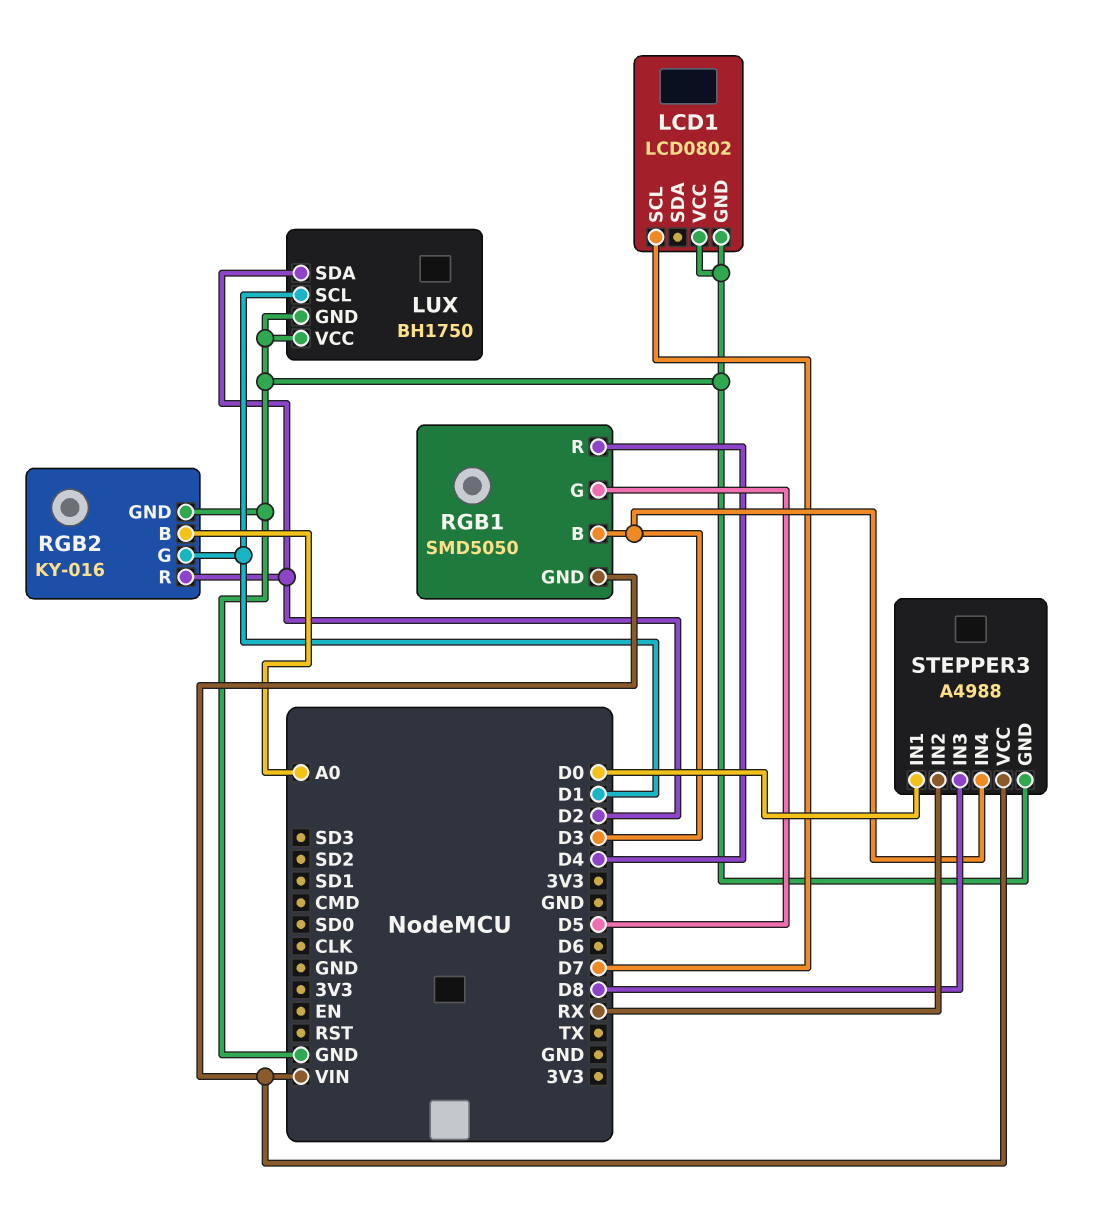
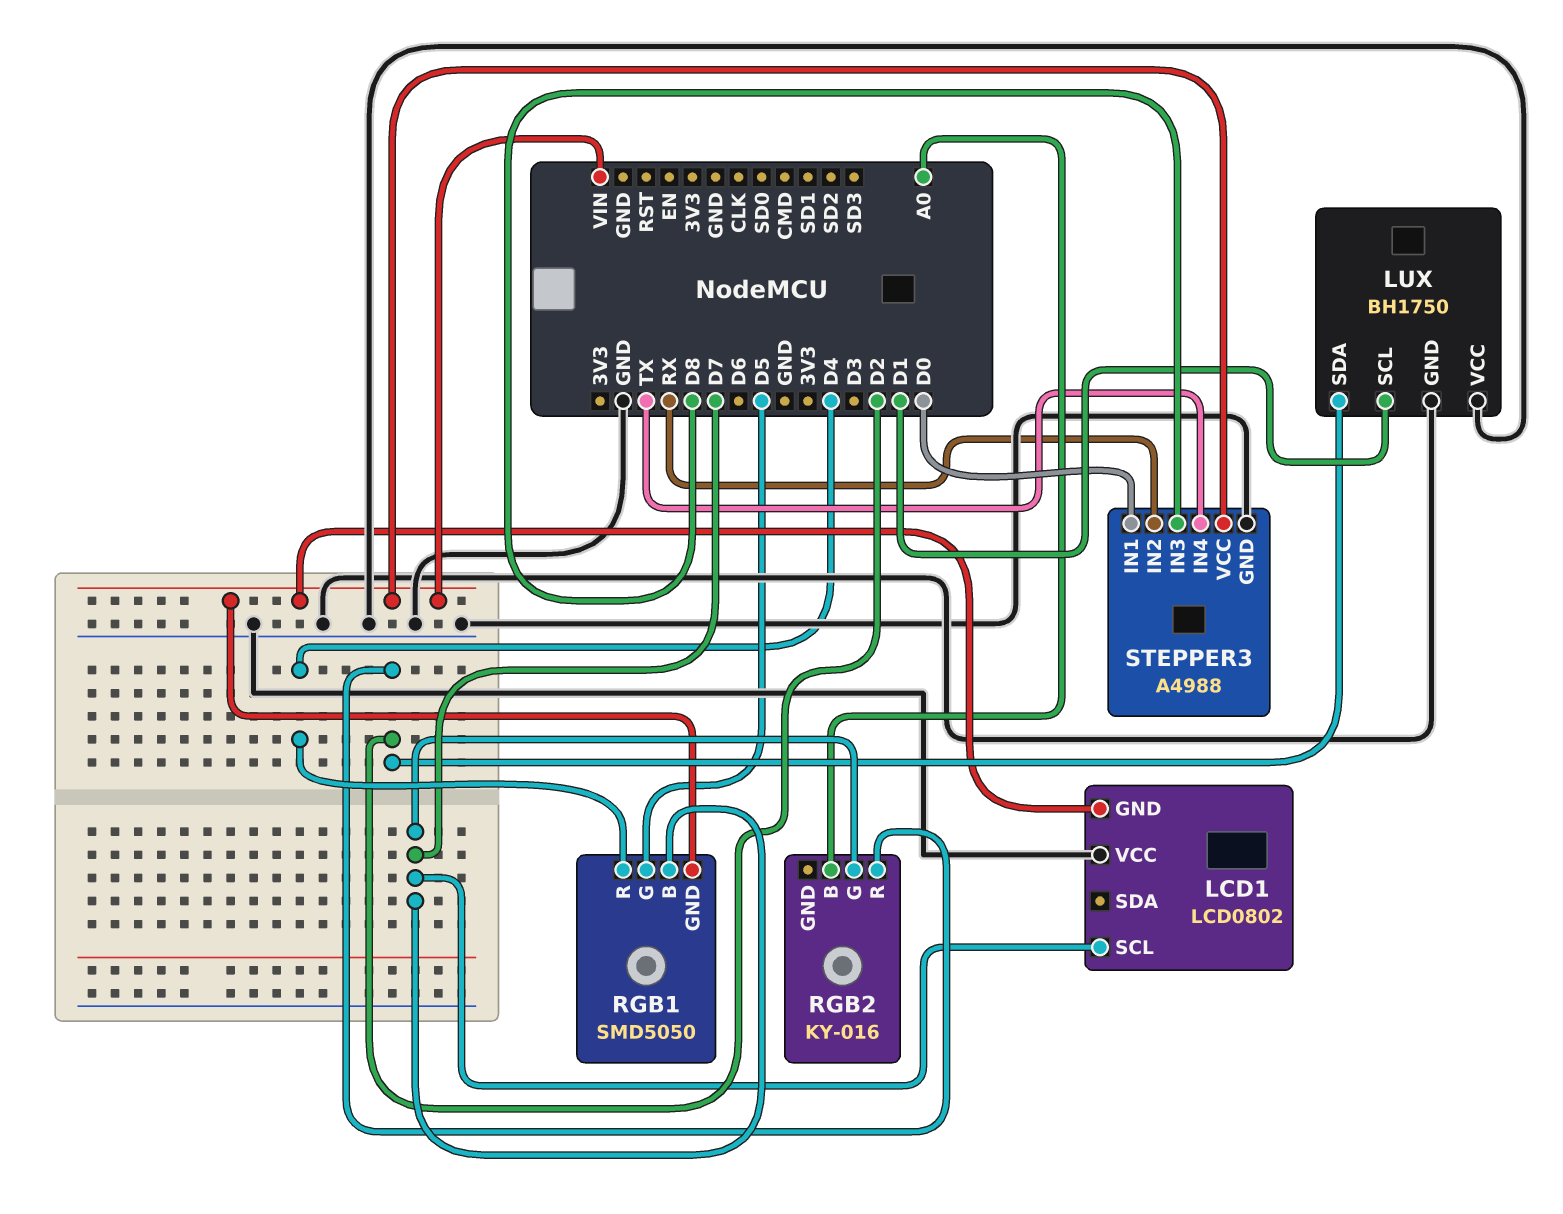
LCD1 pin GND: GND -> VIN
RGB1 pin B: D3 -> D7
RGB2 pin G: D1 -> D7
RGB2 pin GND: GND -> none
STEPPER3 pin IN4: D3 -> TX

